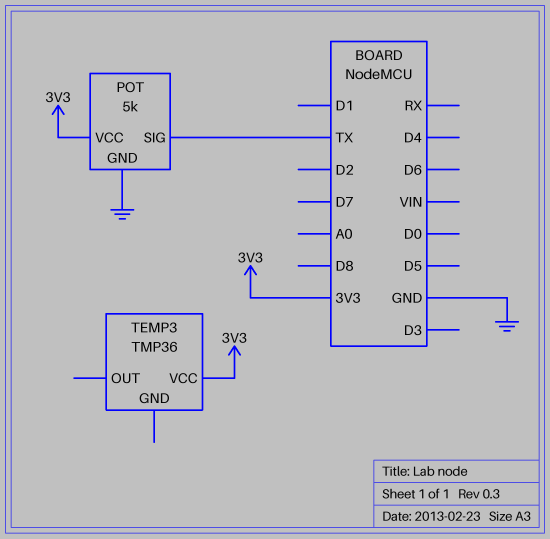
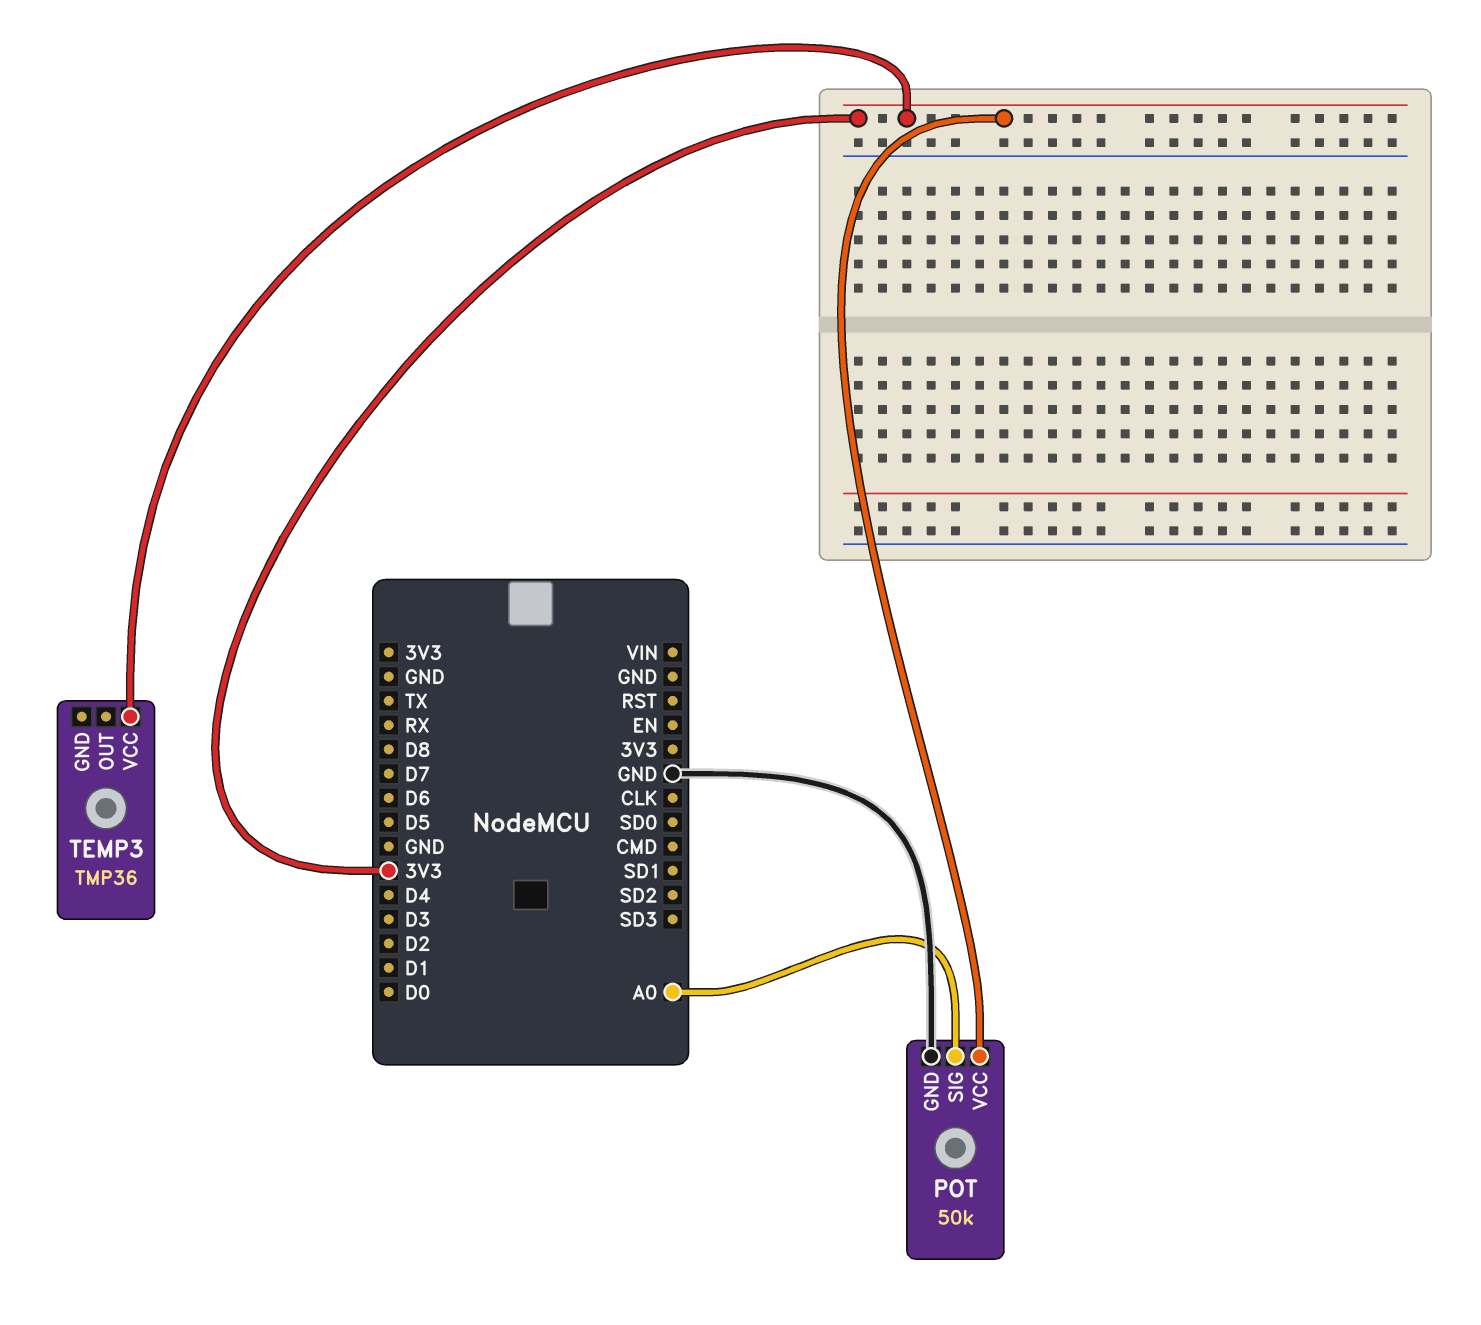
POT: 5k -> 50k
POT pin SIG: TX -> A0

